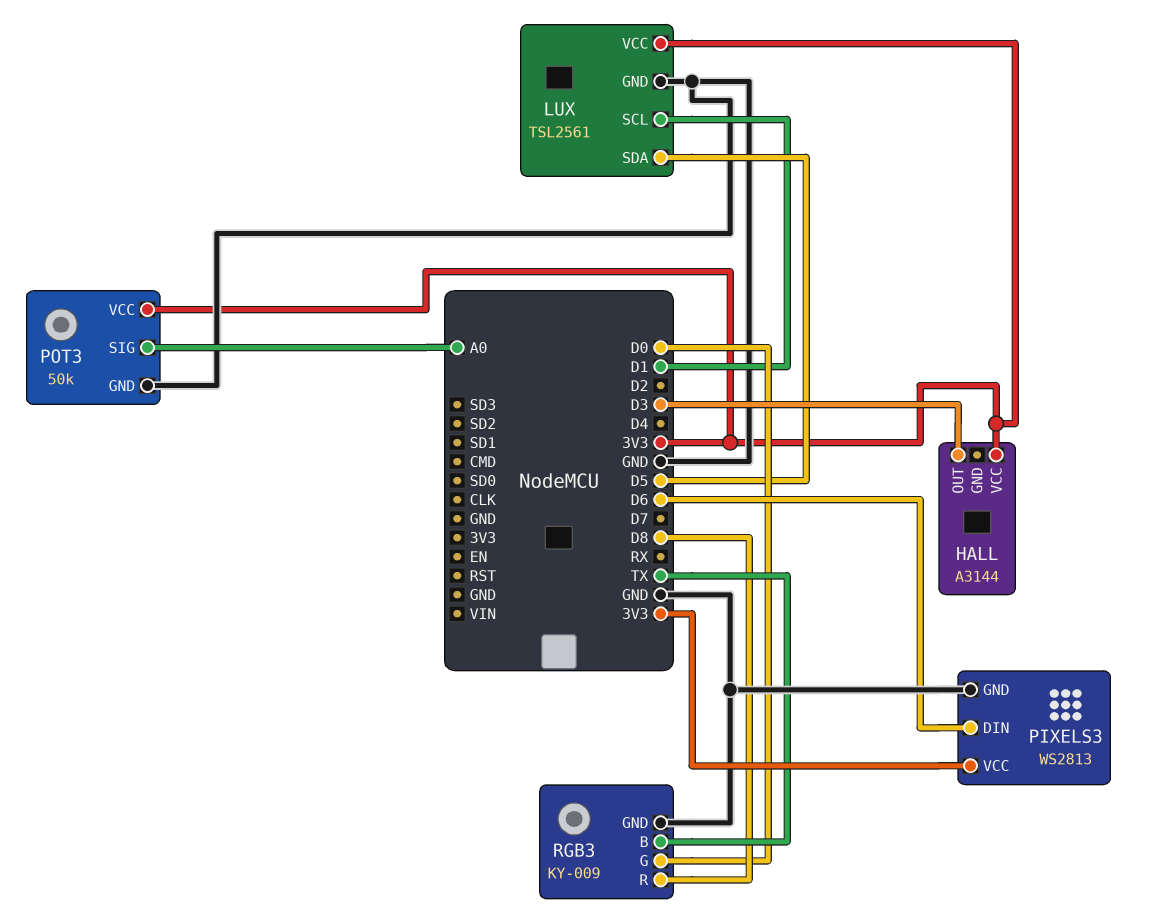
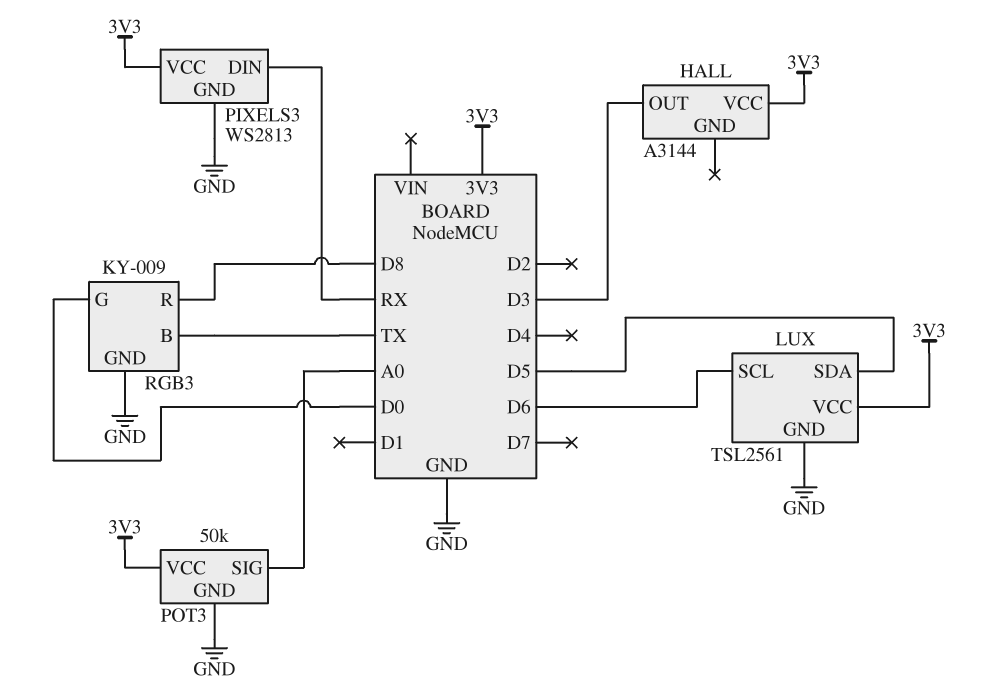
LUX pin SCL: D1 -> D6
PIXELS3 pin DIN: D6 -> RX

